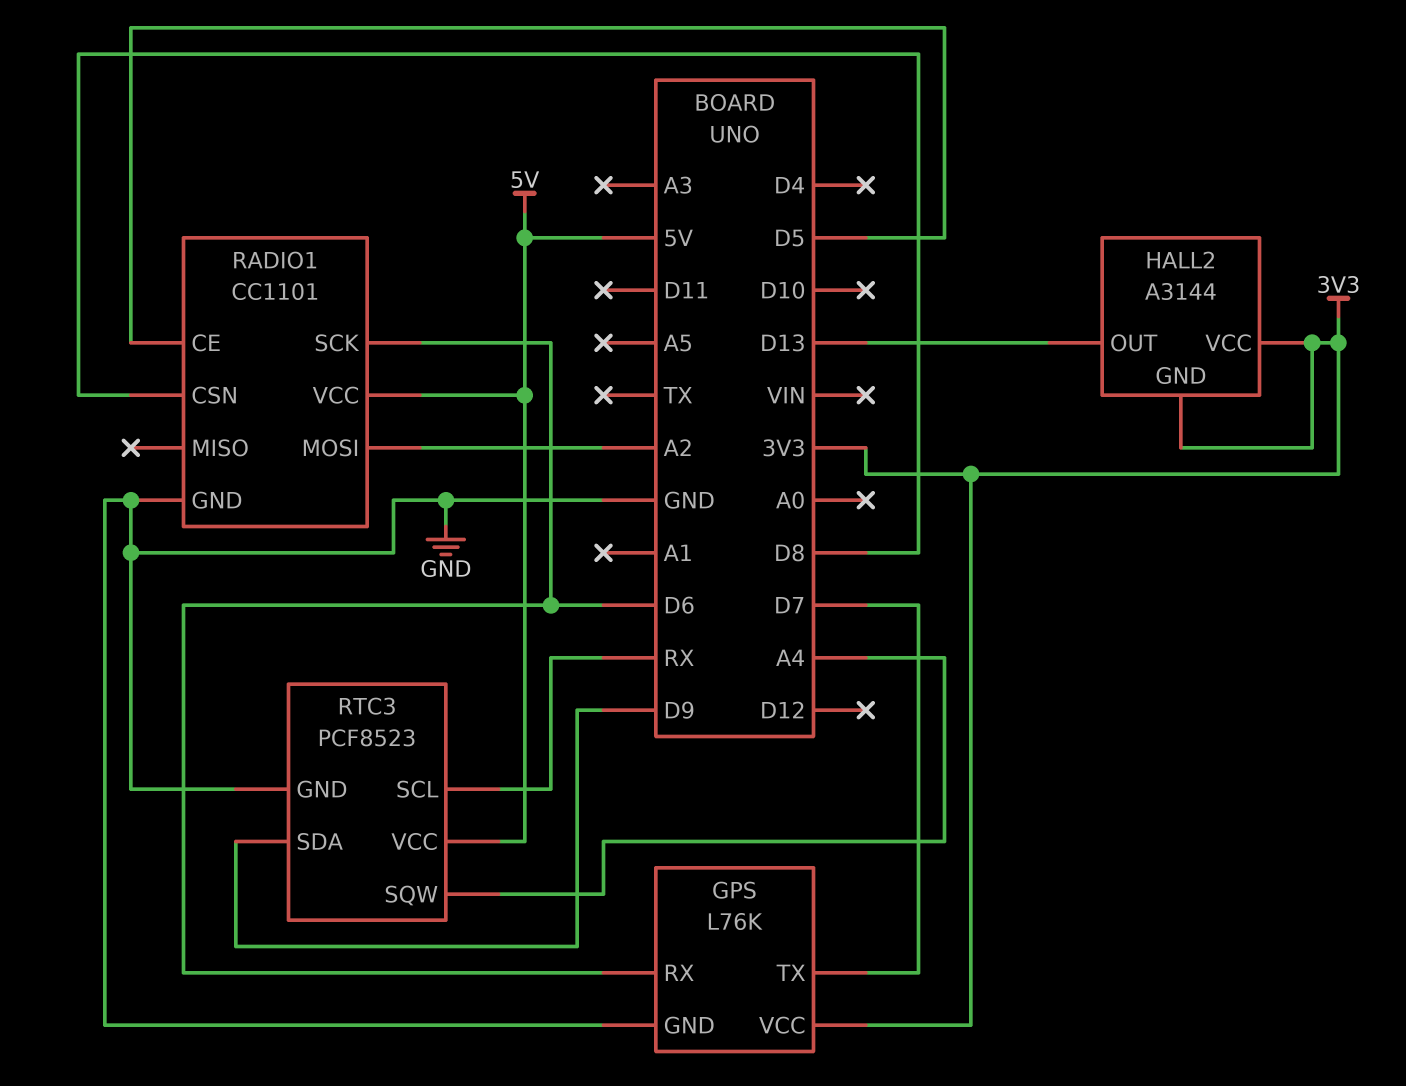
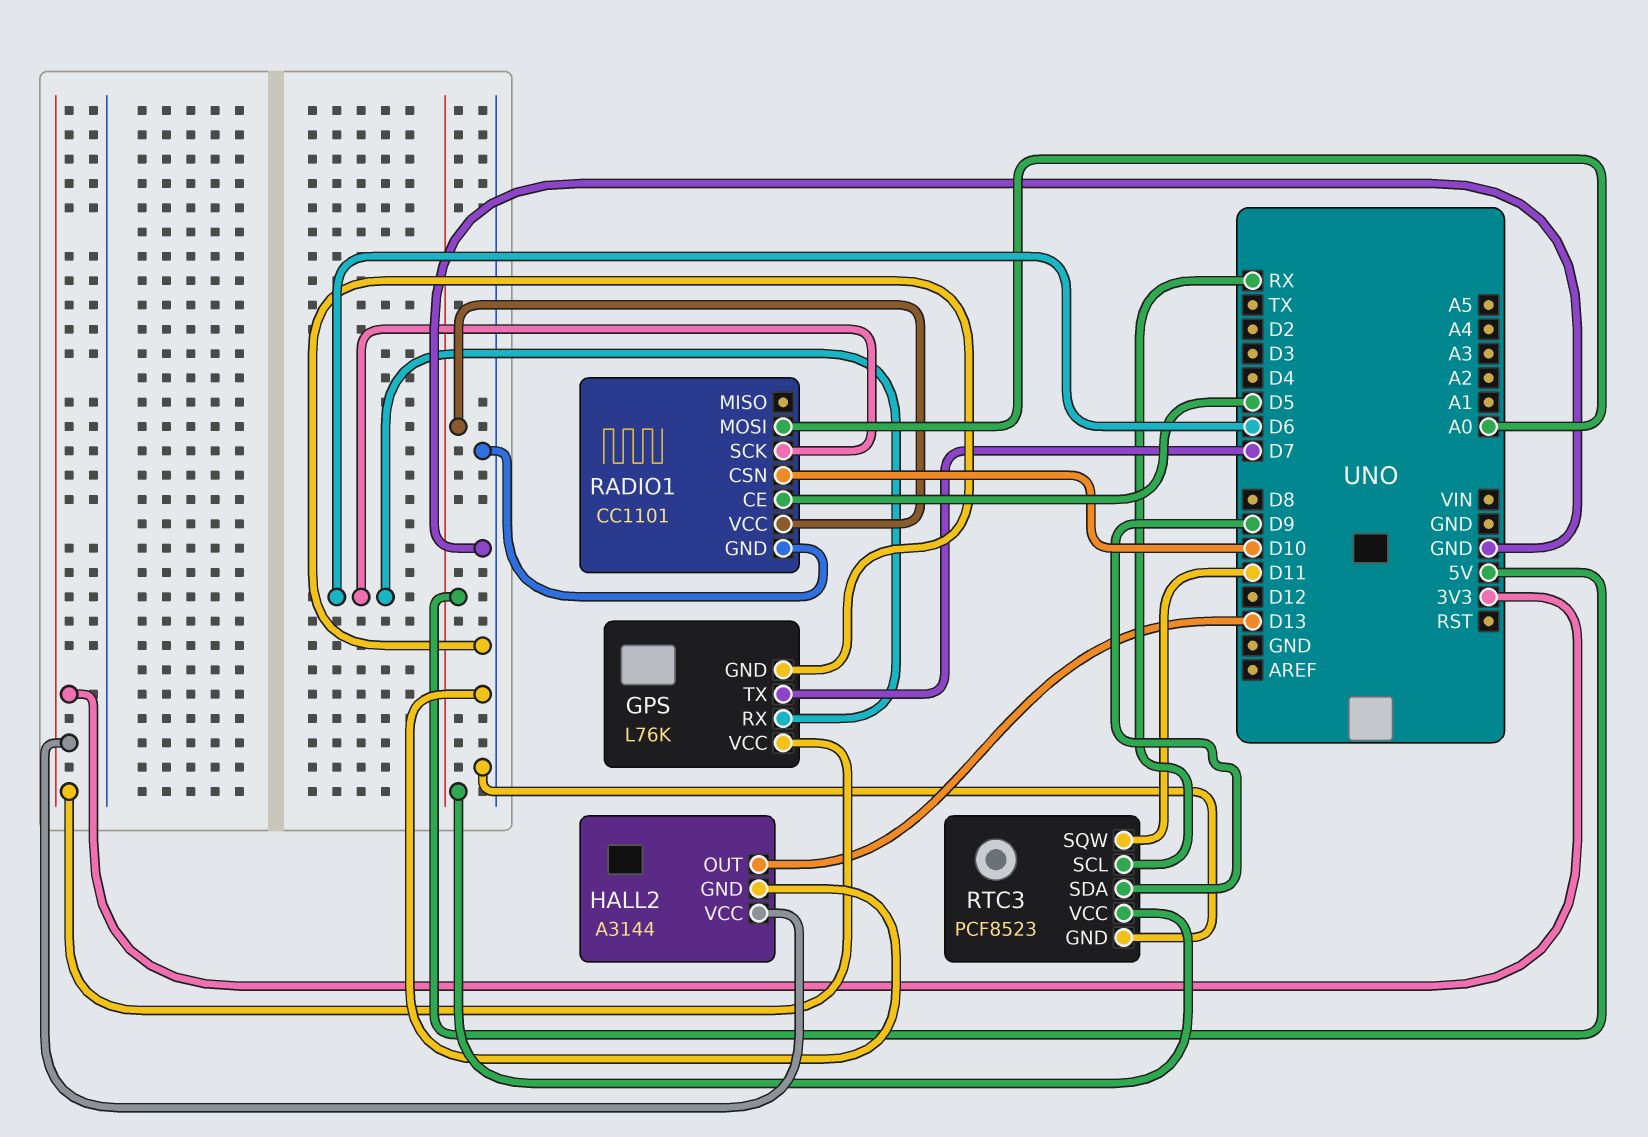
HALL2 pin GND: 3V3 -> GND
RADIO1 pin CSN: D8 -> D10
RADIO1 pin MOSI: A2 -> A0
RTC3 pin SQW: A4 -> D11

